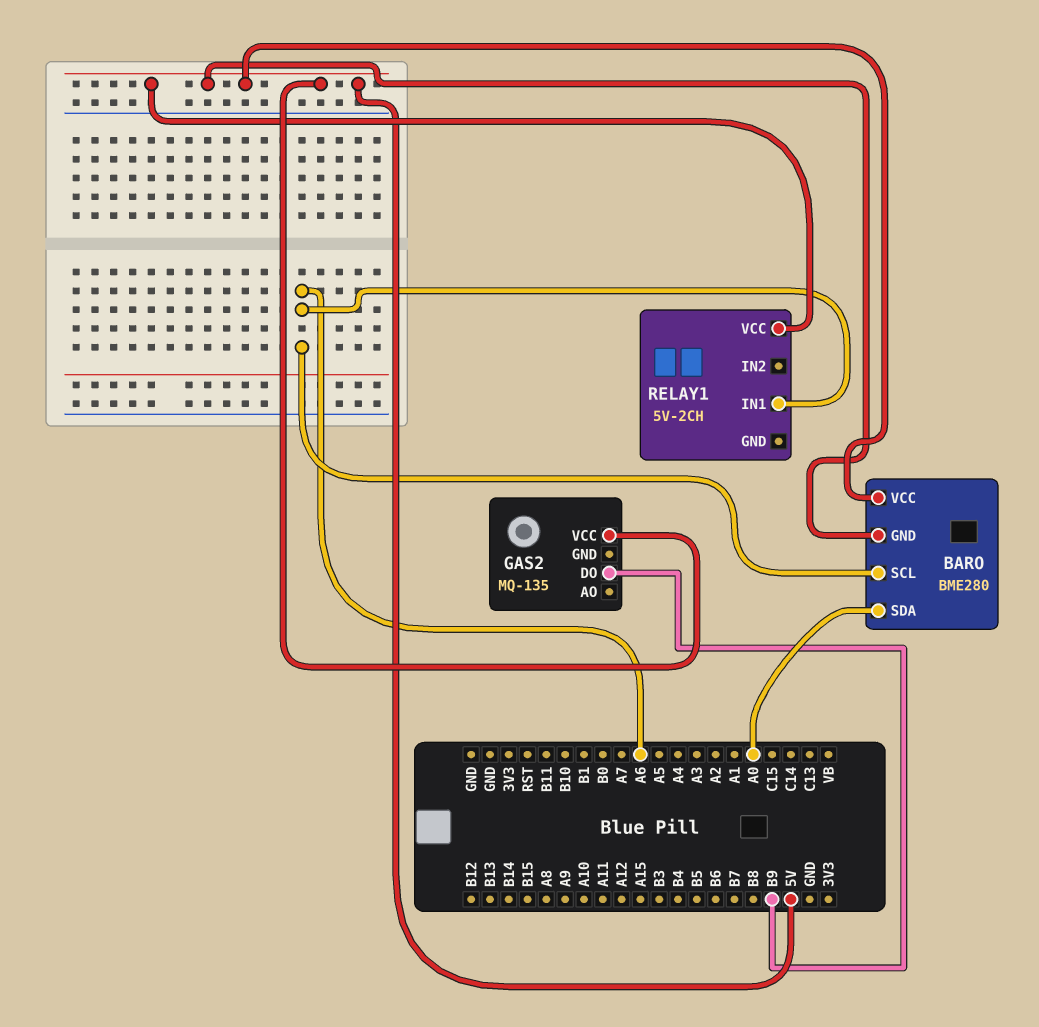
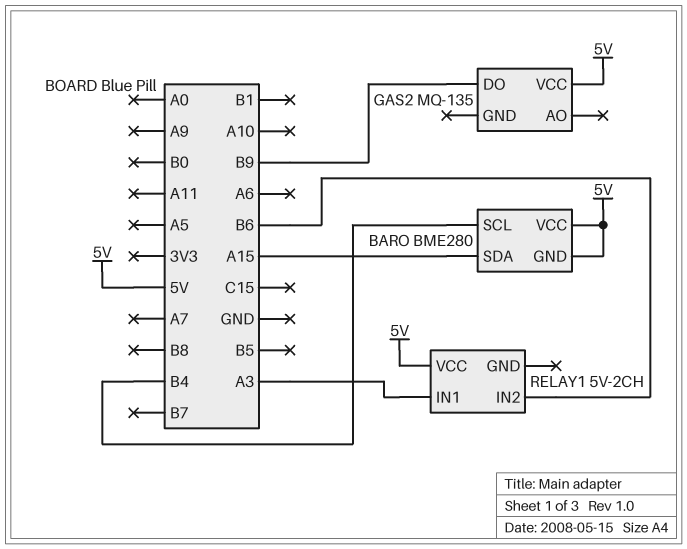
BARO pin SCL: A6 -> B4
BARO pin SDA: A0 -> A15
RELAY1 pin IN1: A6 -> A3
RELAY1 pin IN2: none -> B6

